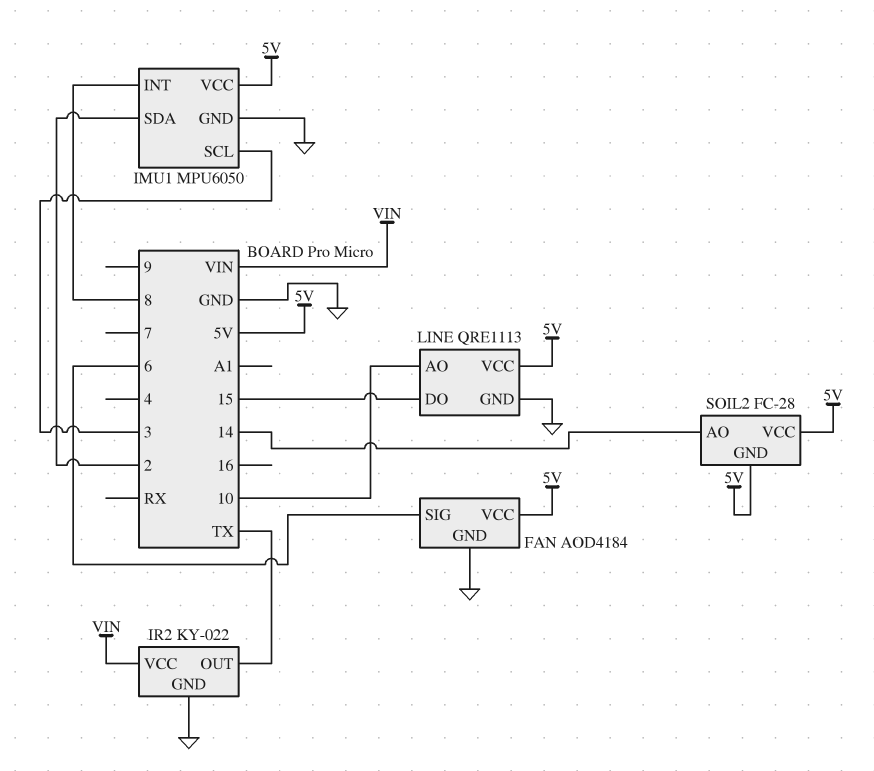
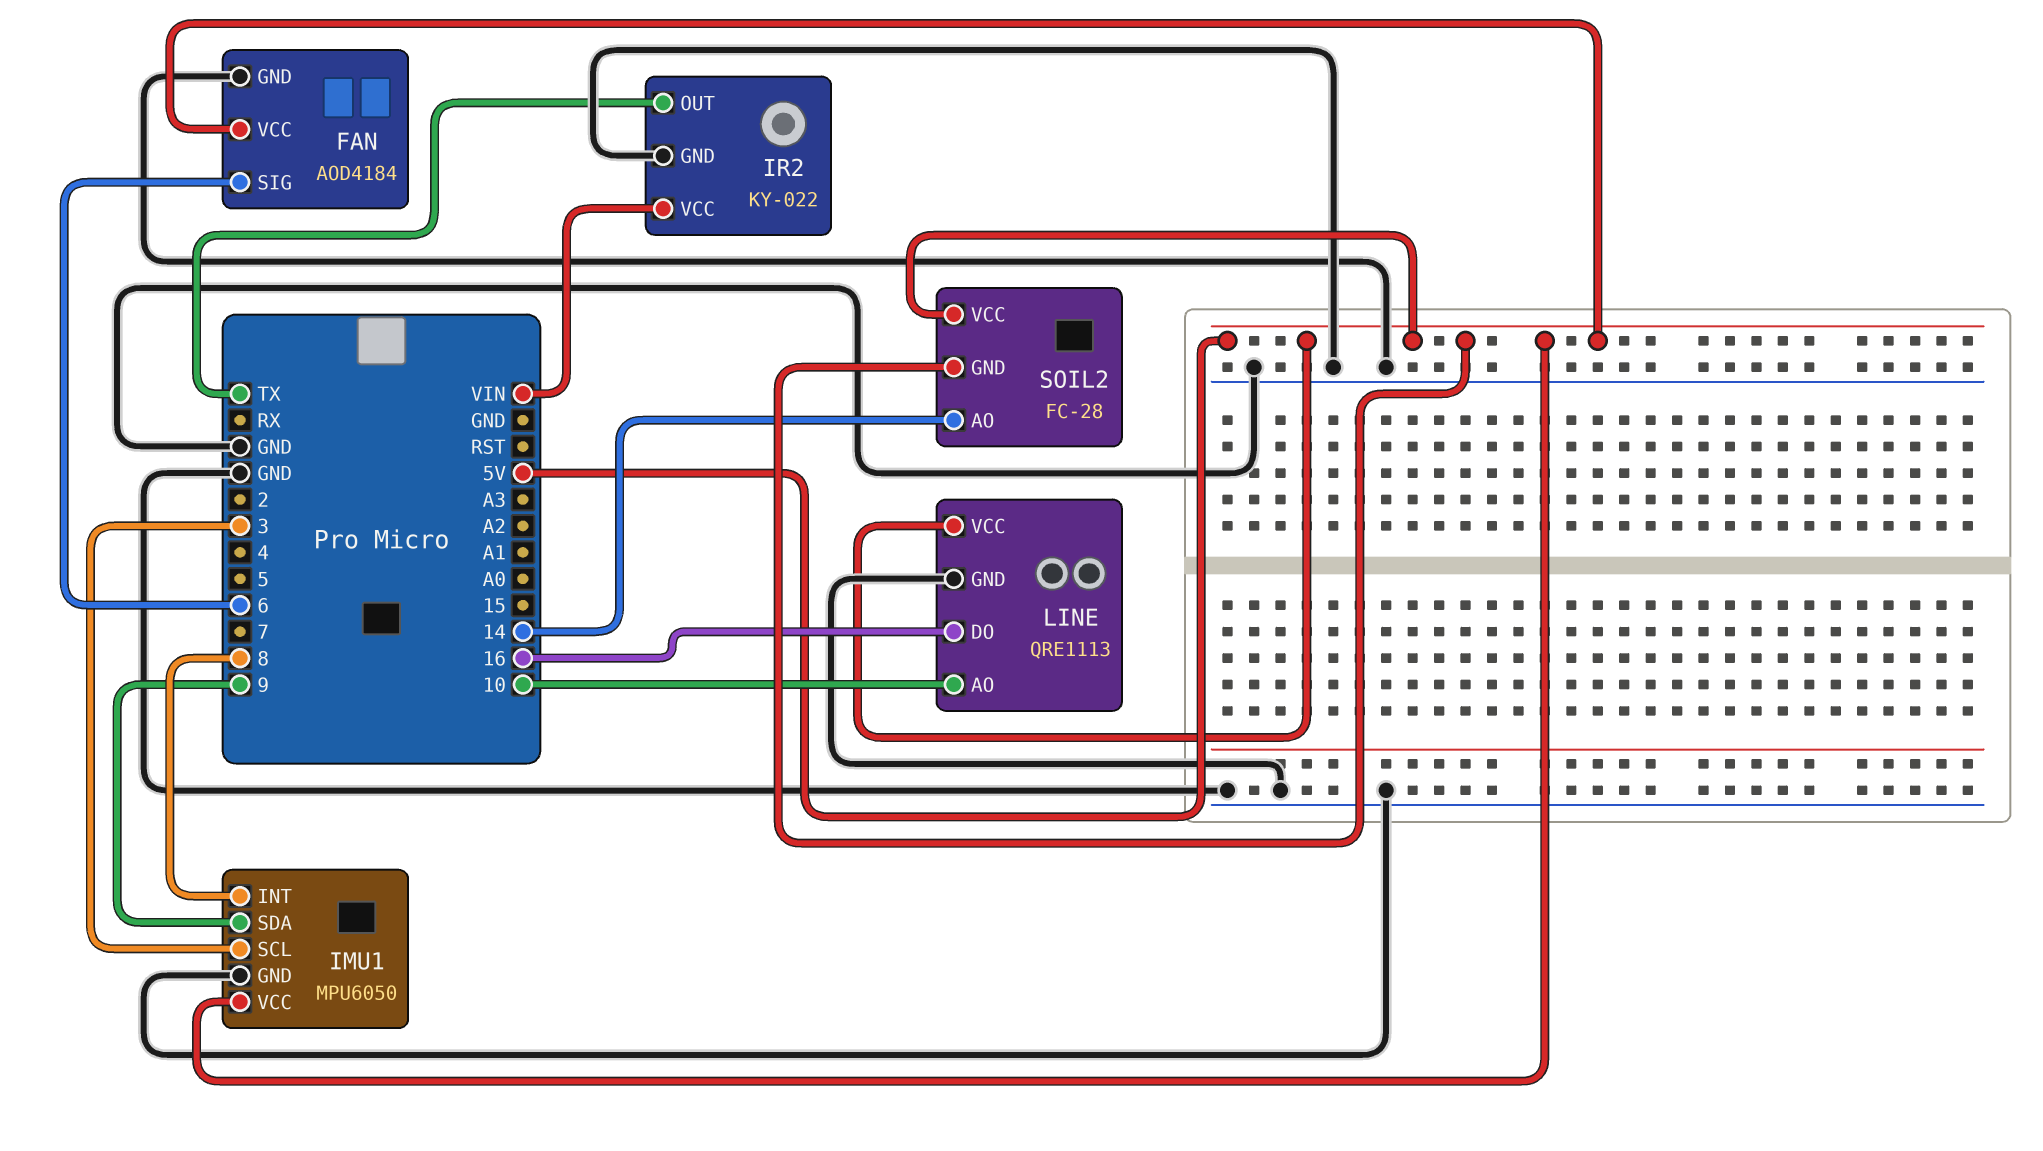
IMU1 pin SDA: 2 -> 9
LINE pin DO: 15 -> 16

